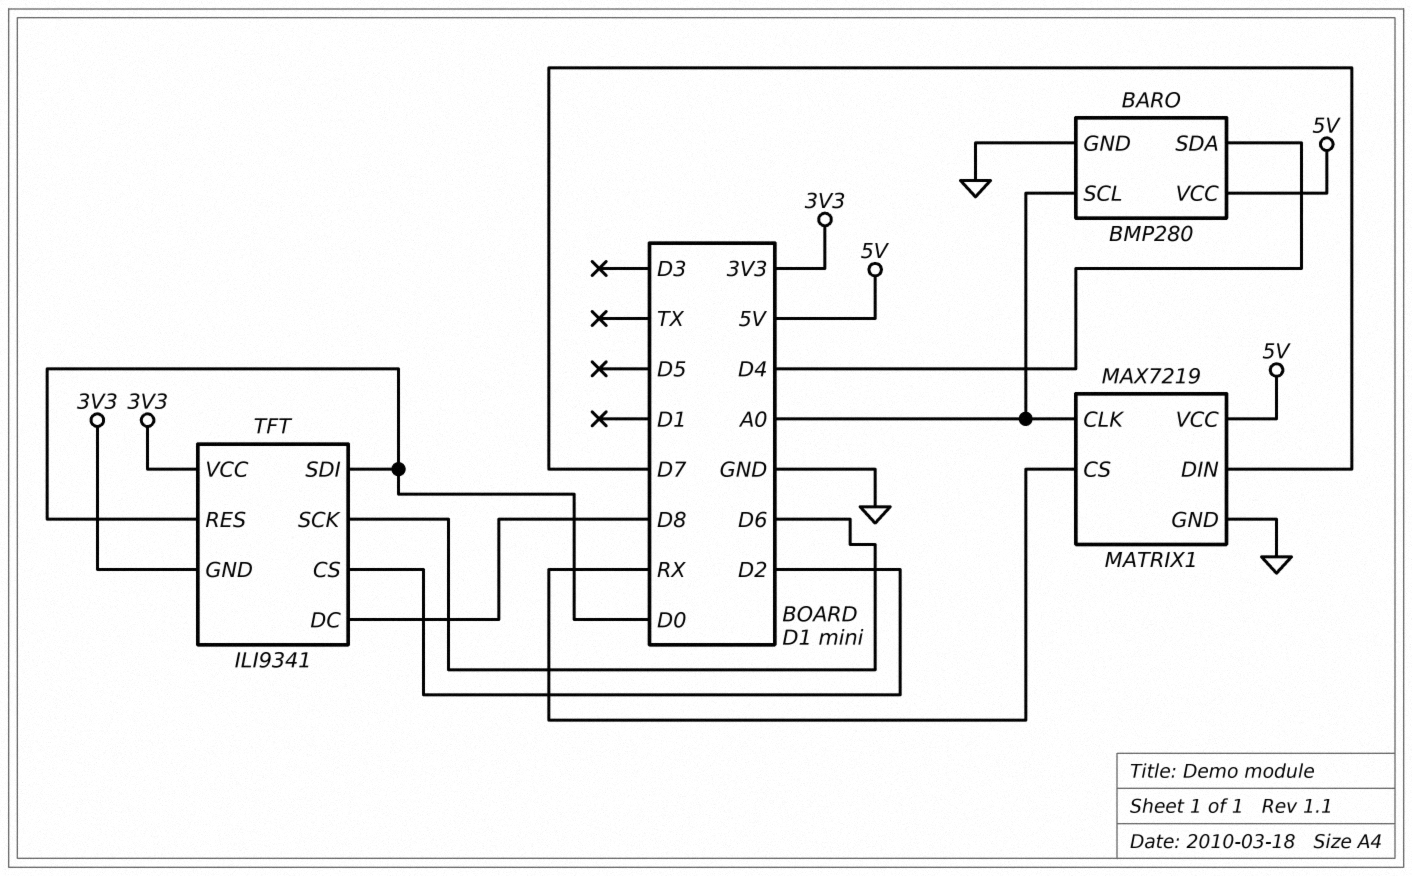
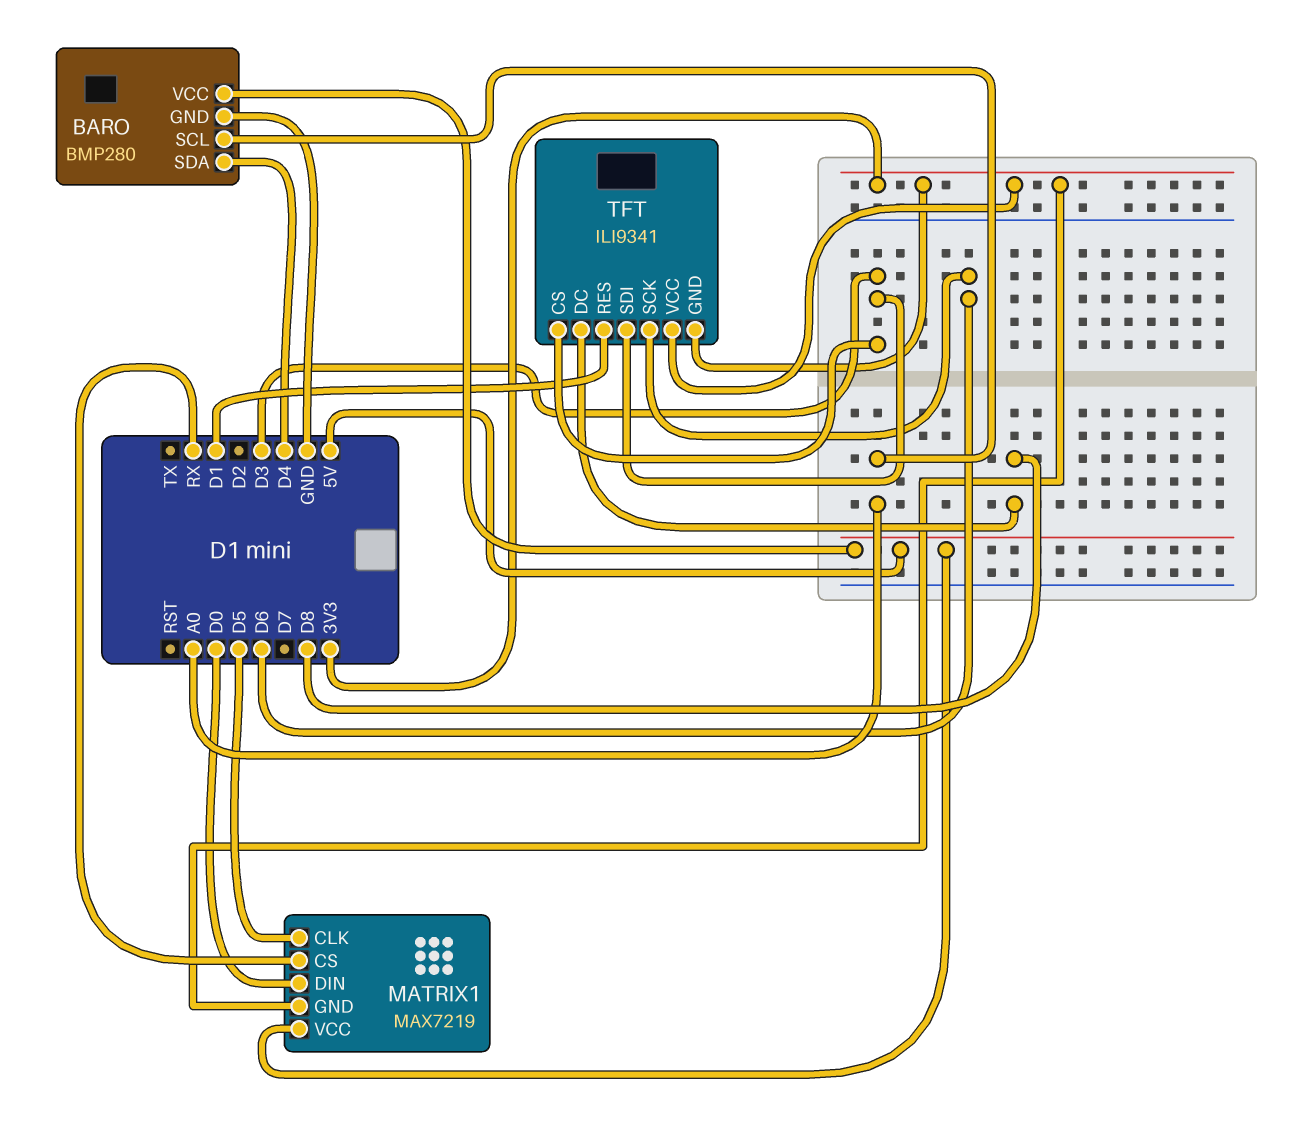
MATRIX1 pin CLK: A0 -> D5
MATRIX1 pin DIN: D7 -> D0
MATRIX1 pin GND: GND -> 3V3
TFT pin CS: D2 -> D3
TFT pin RES: D0 -> D1
TFT pin SDI: D0 -> D3

